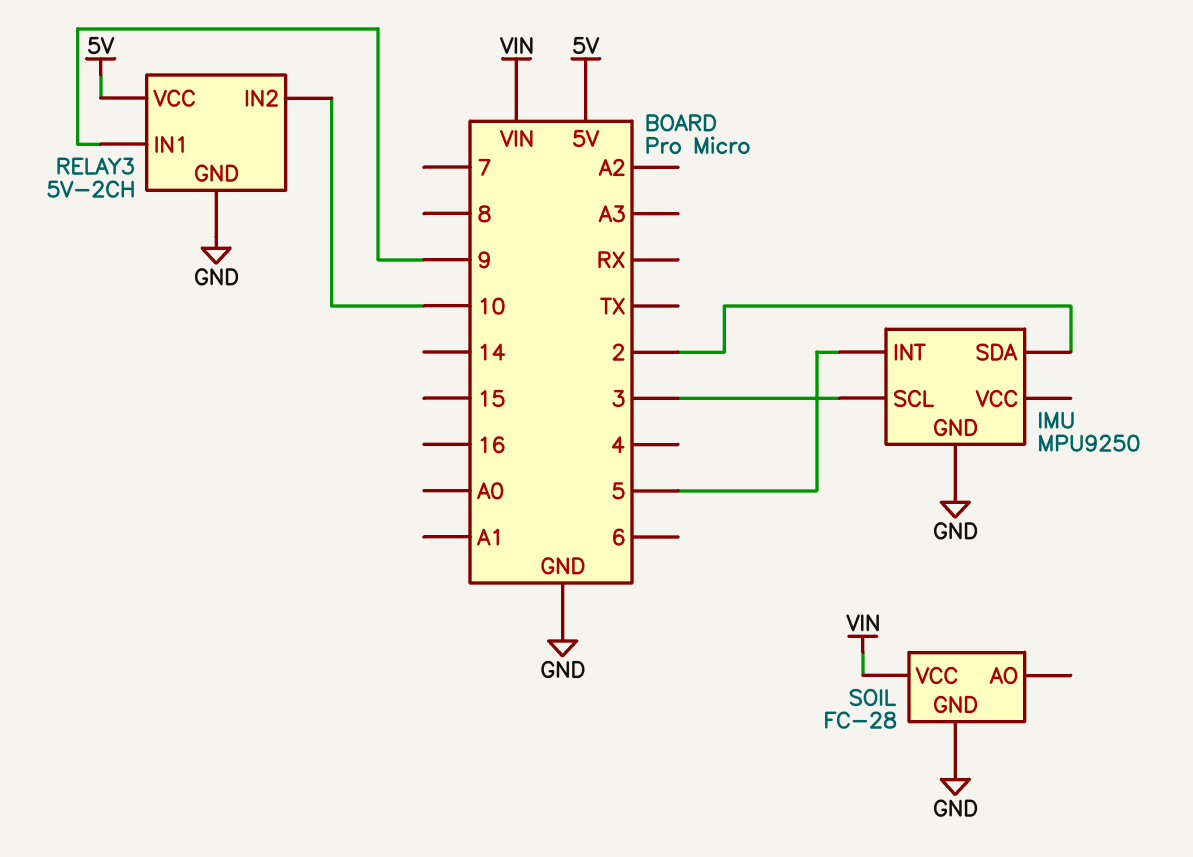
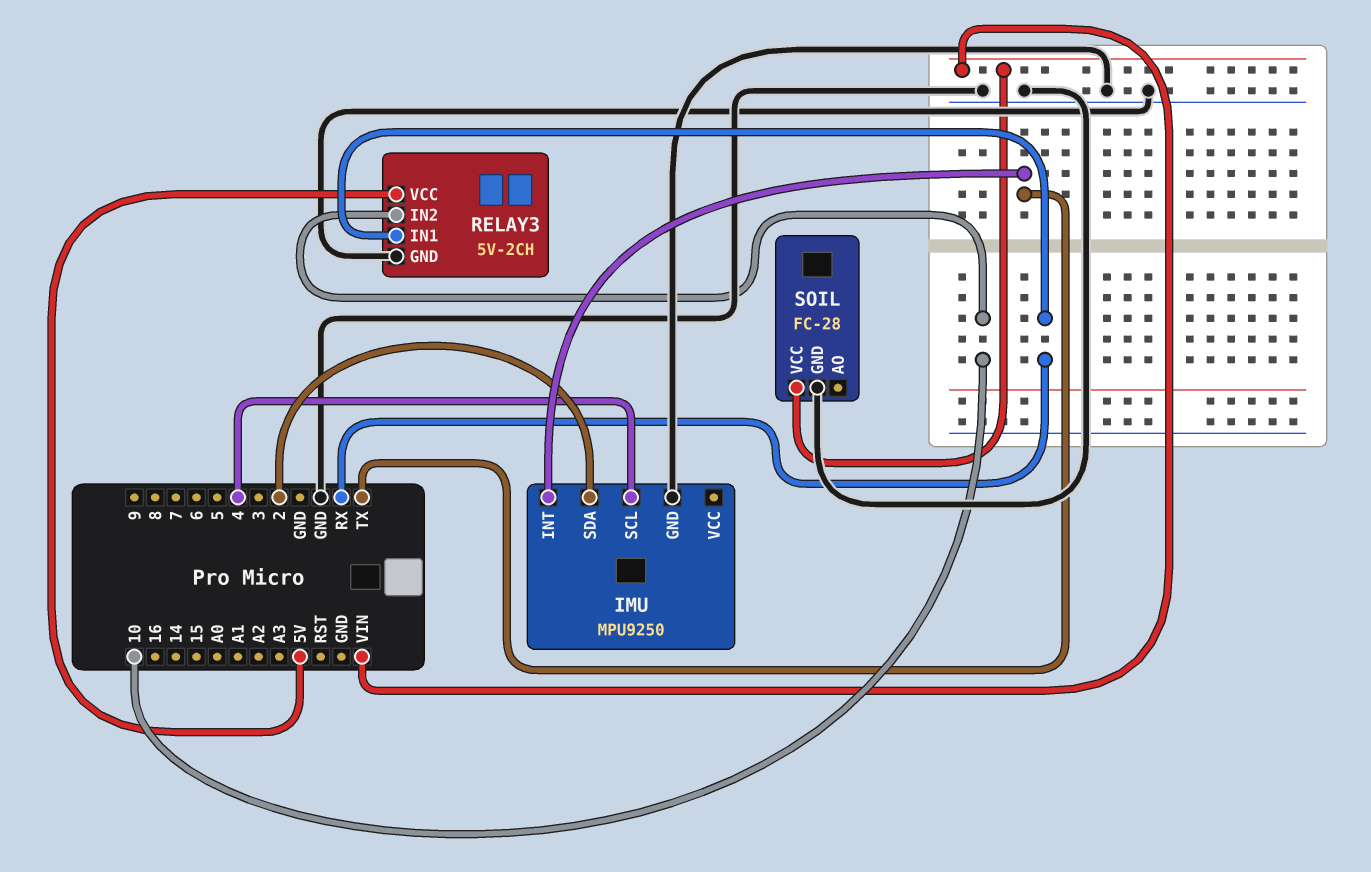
IMU pin INT: 5 -> TX
IMU pin SCL: 3 -> 4
RELAY3 pin IN1: 9 -> RX

